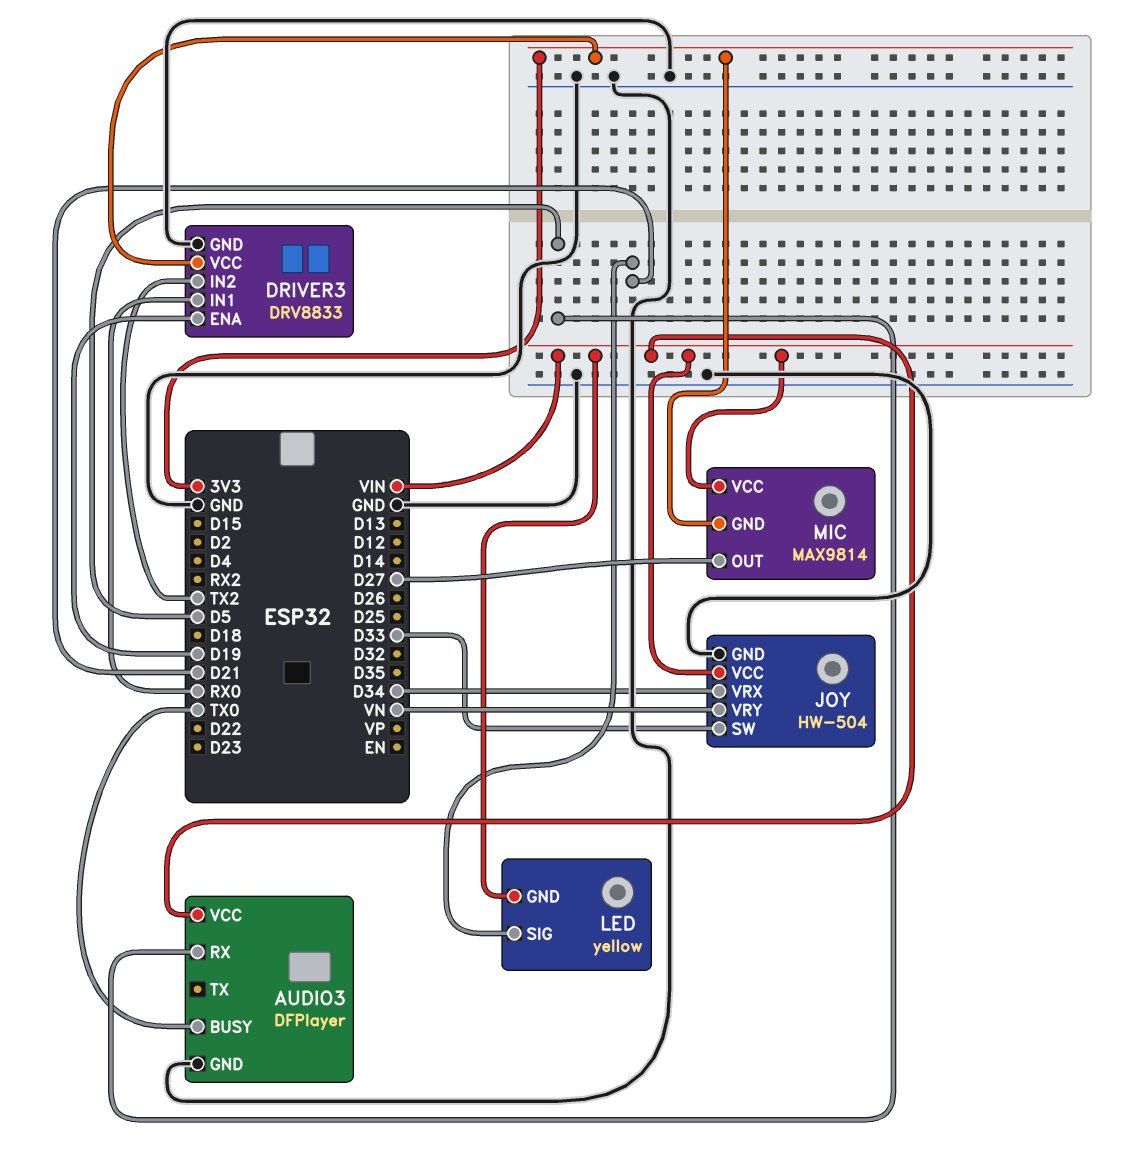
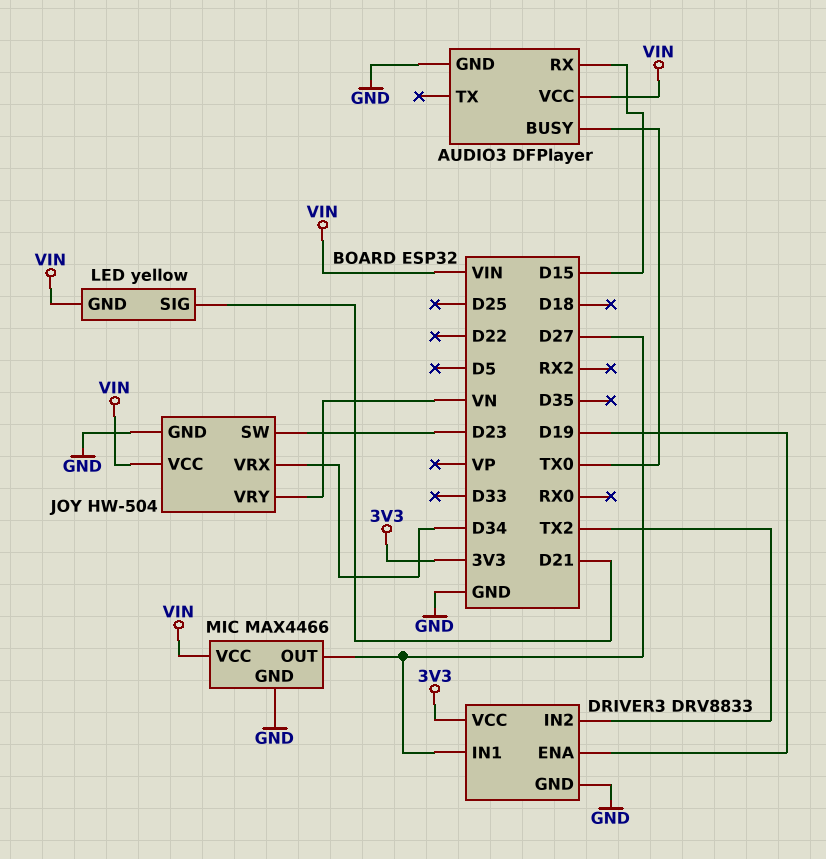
AUDIO3 pin RX: D5 -> D15
DRIVER3 pin IN1: RX0 -> D27
JOY pin SW: D33 -> D23
MIC: MAX9814 -> MAX4466
MIC pin GND: 3V3 -> GND

